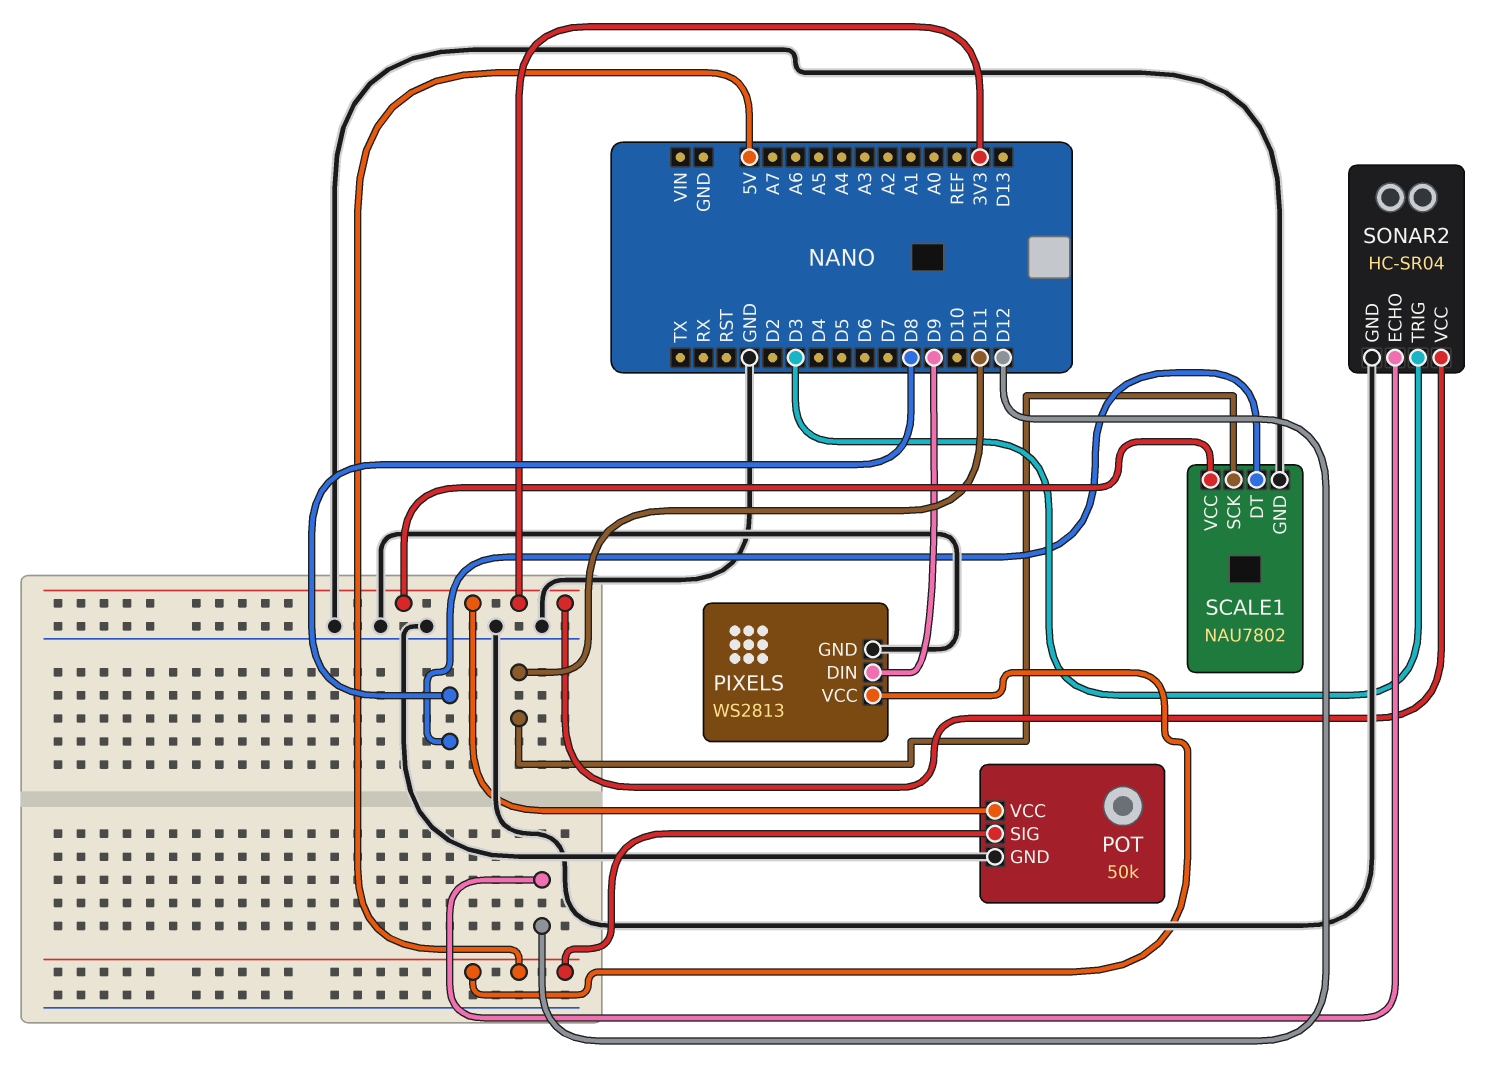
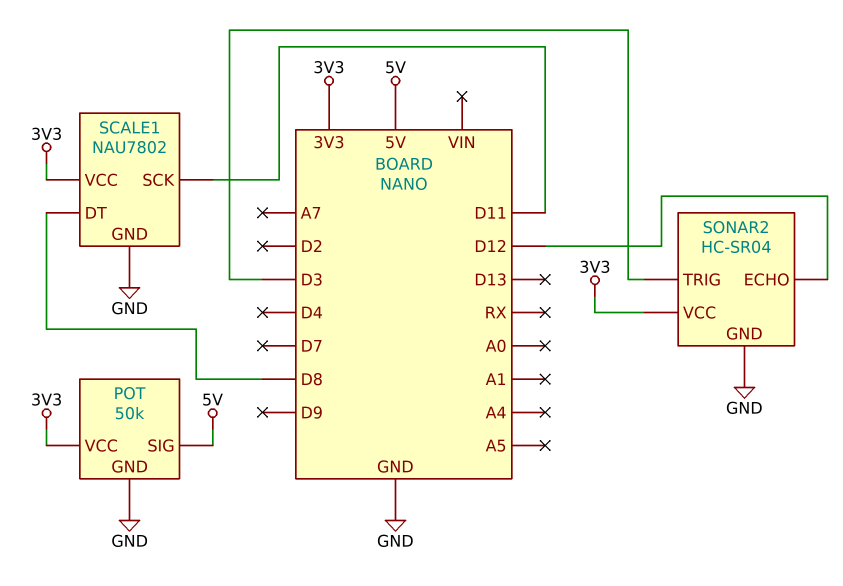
PIXELS: WS2813 -> none
PIXELS pin DIN: D9 -> none
PIXELS pin GND: GND -> none
PIXELS pin VCC: 5V -> none

